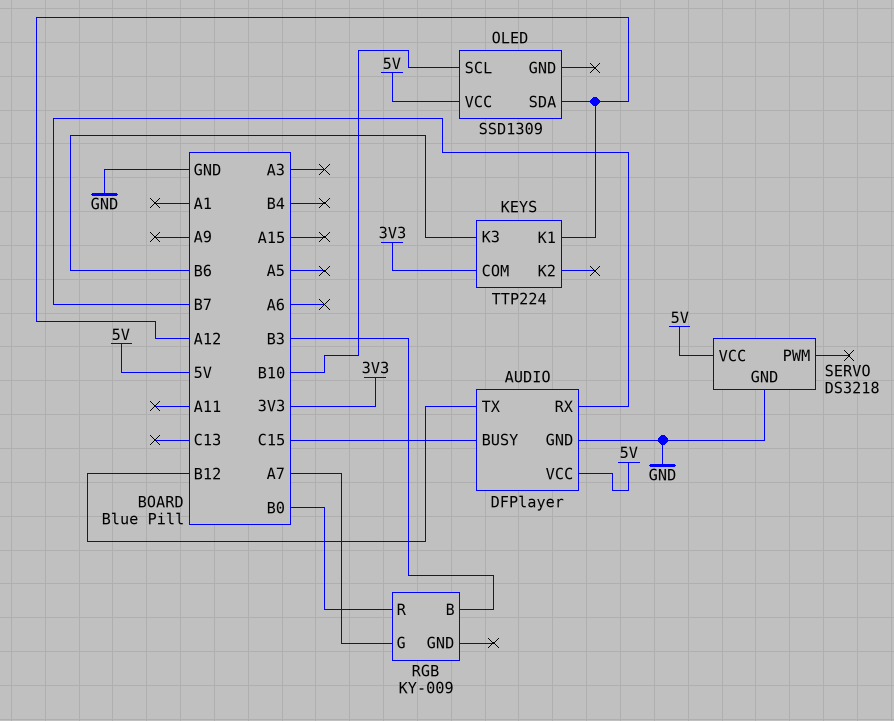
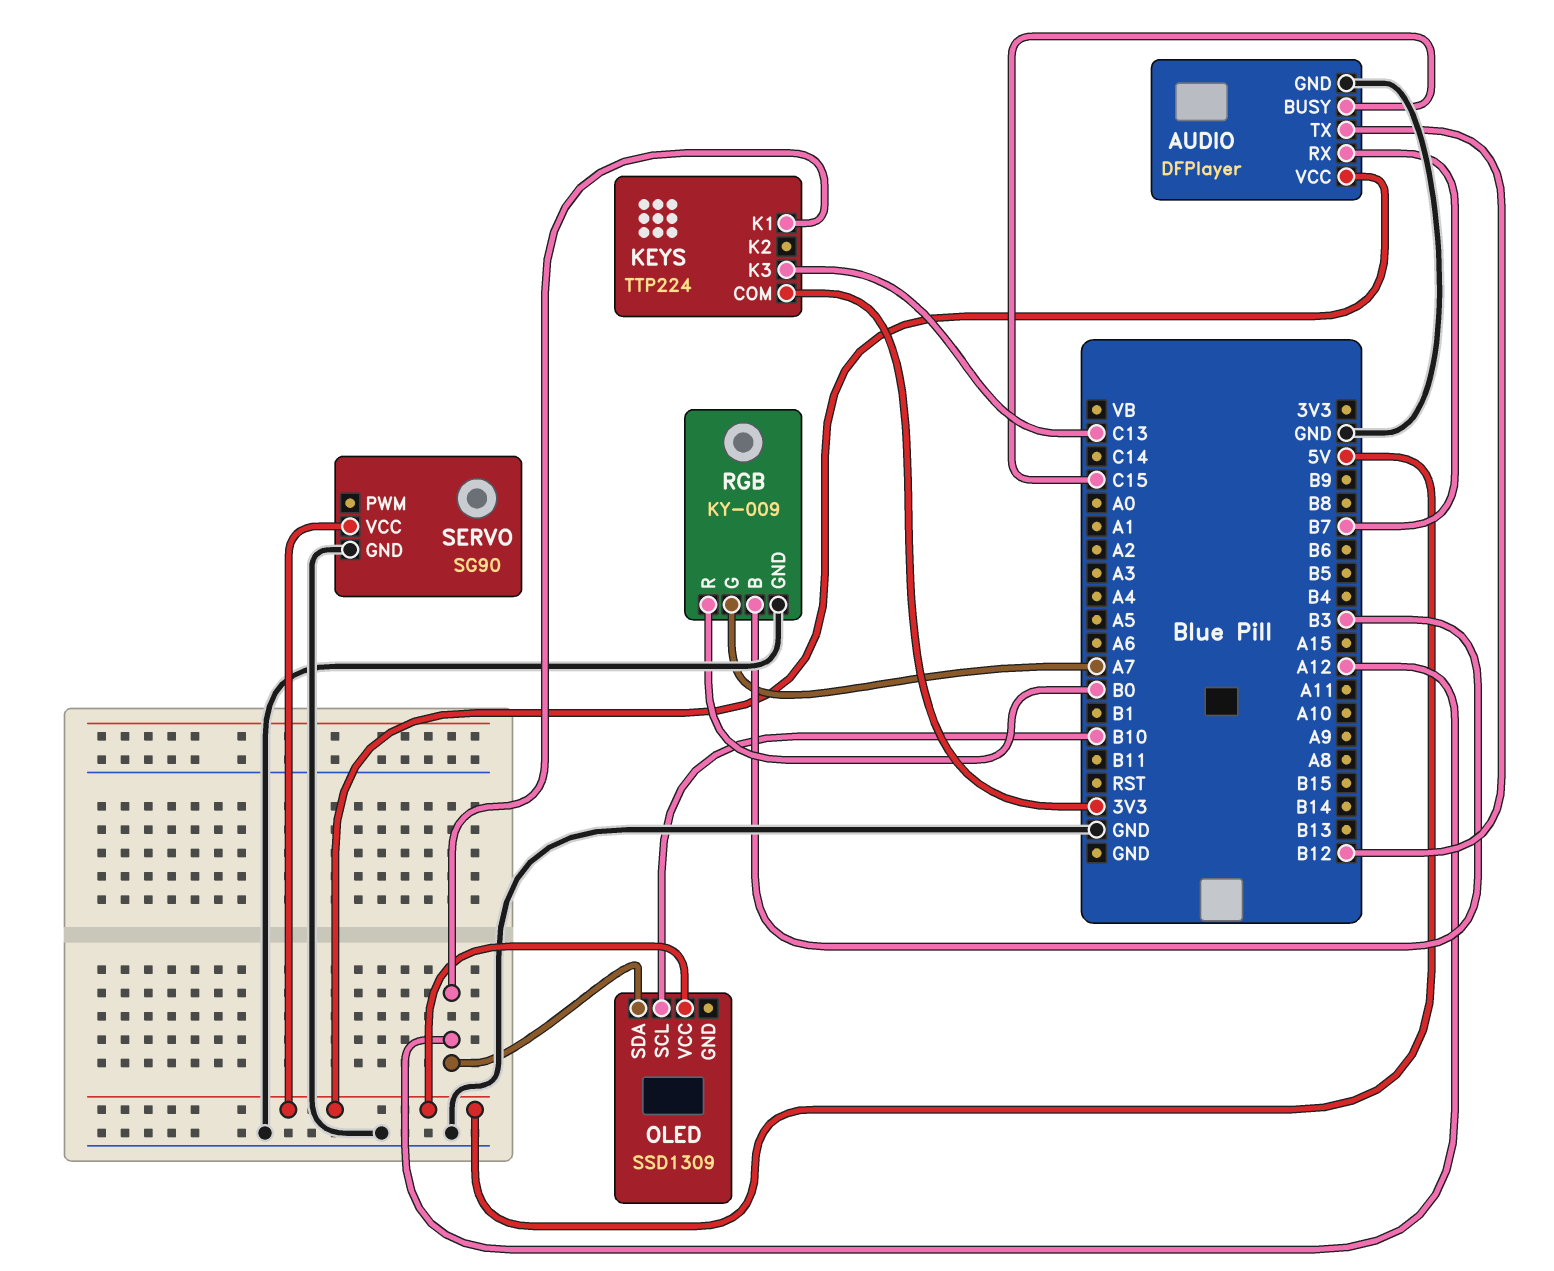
KEYS pin K3: B6 -> C13
RGB pin GND: none -> GND
SERVO: DS3218 -> SG90

